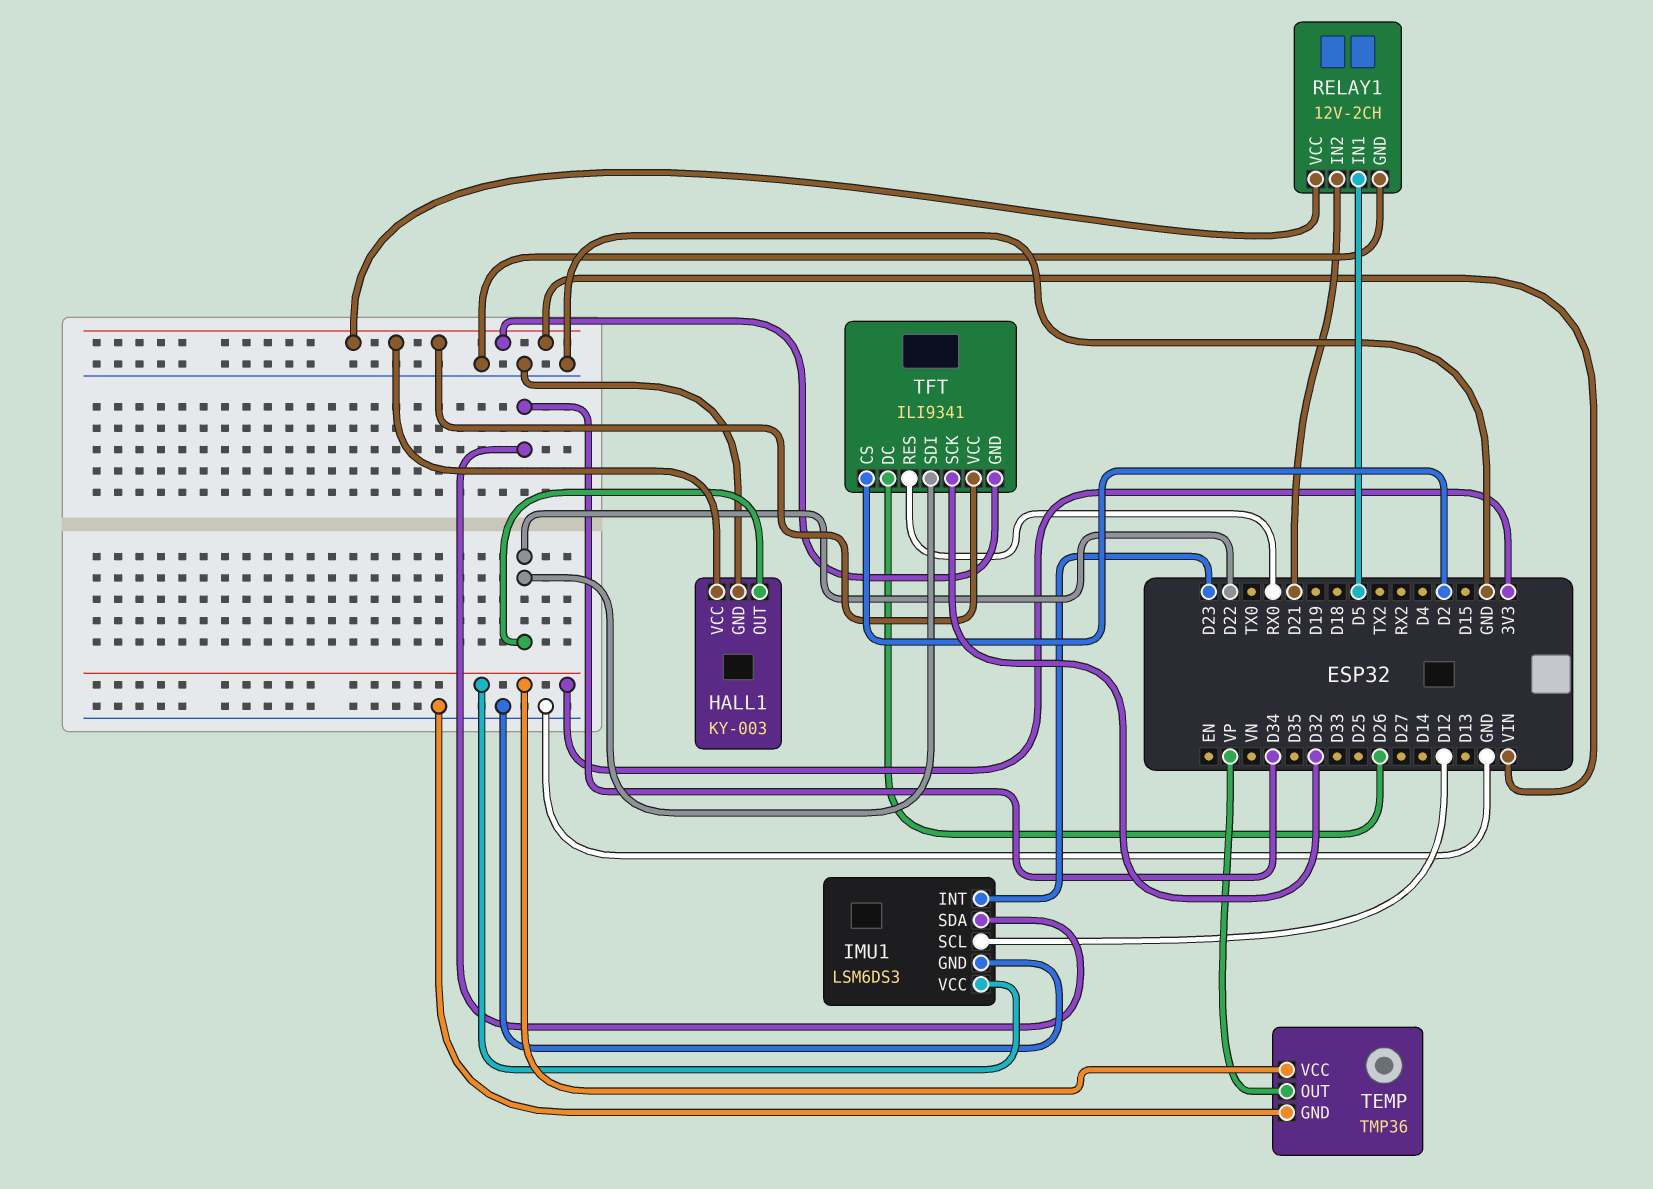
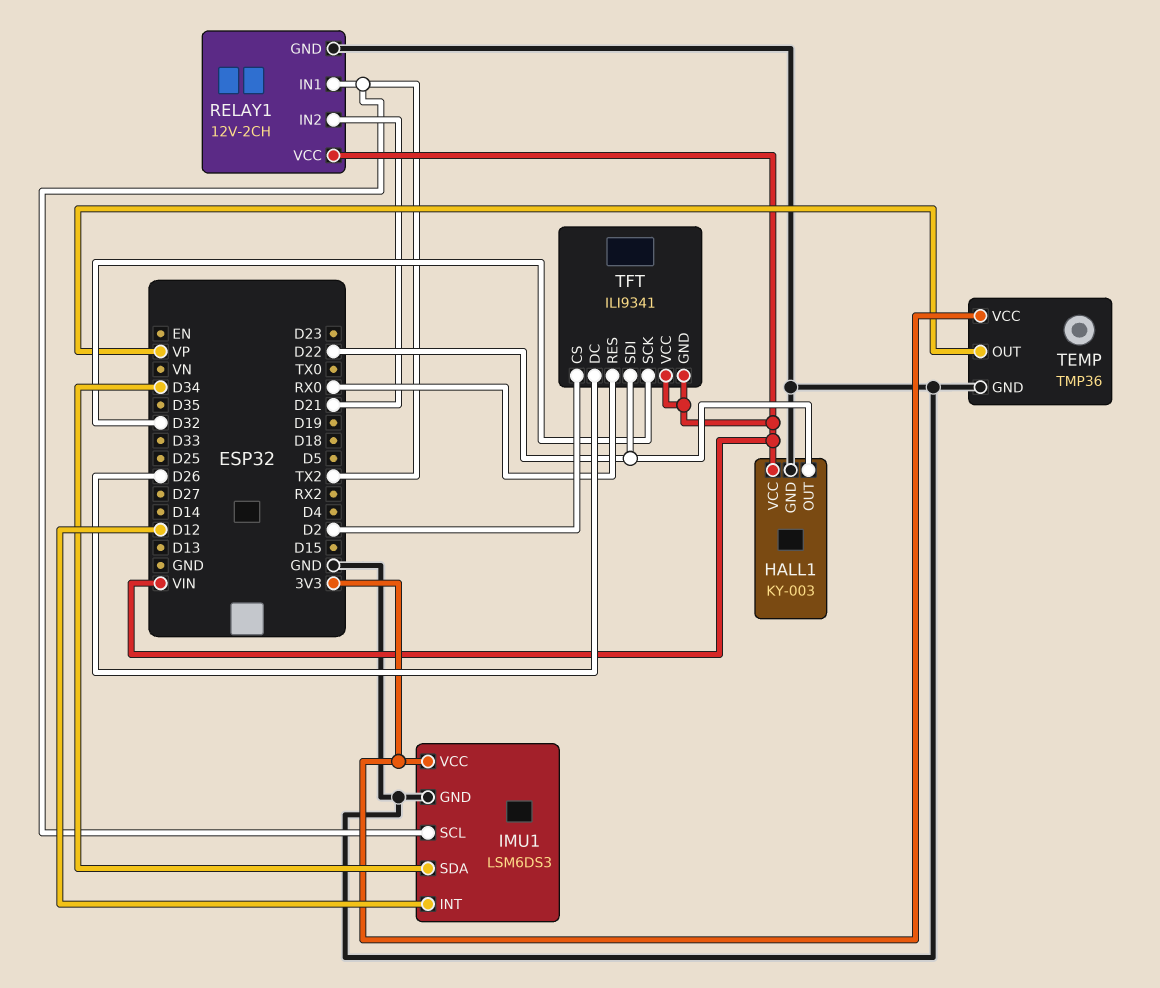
IMU1 pin INT: D23 -> D12
IMU1 pin SCL: D12 -> TX2
RELAY1 pin IN1: D5 -> TX2

